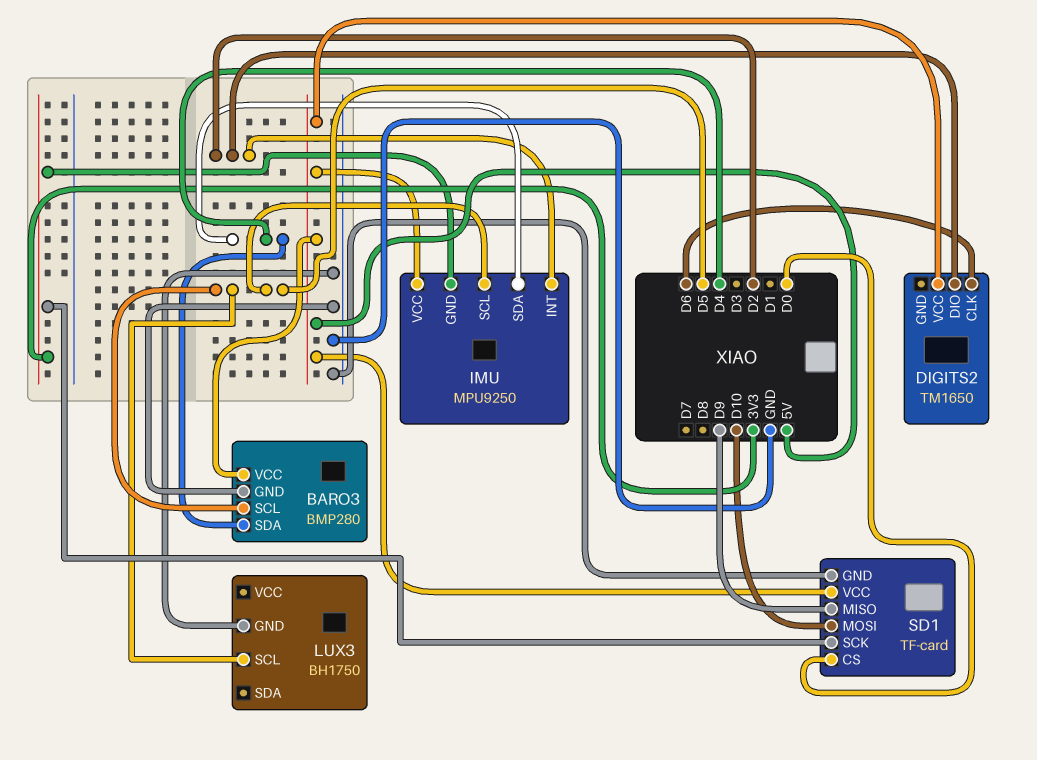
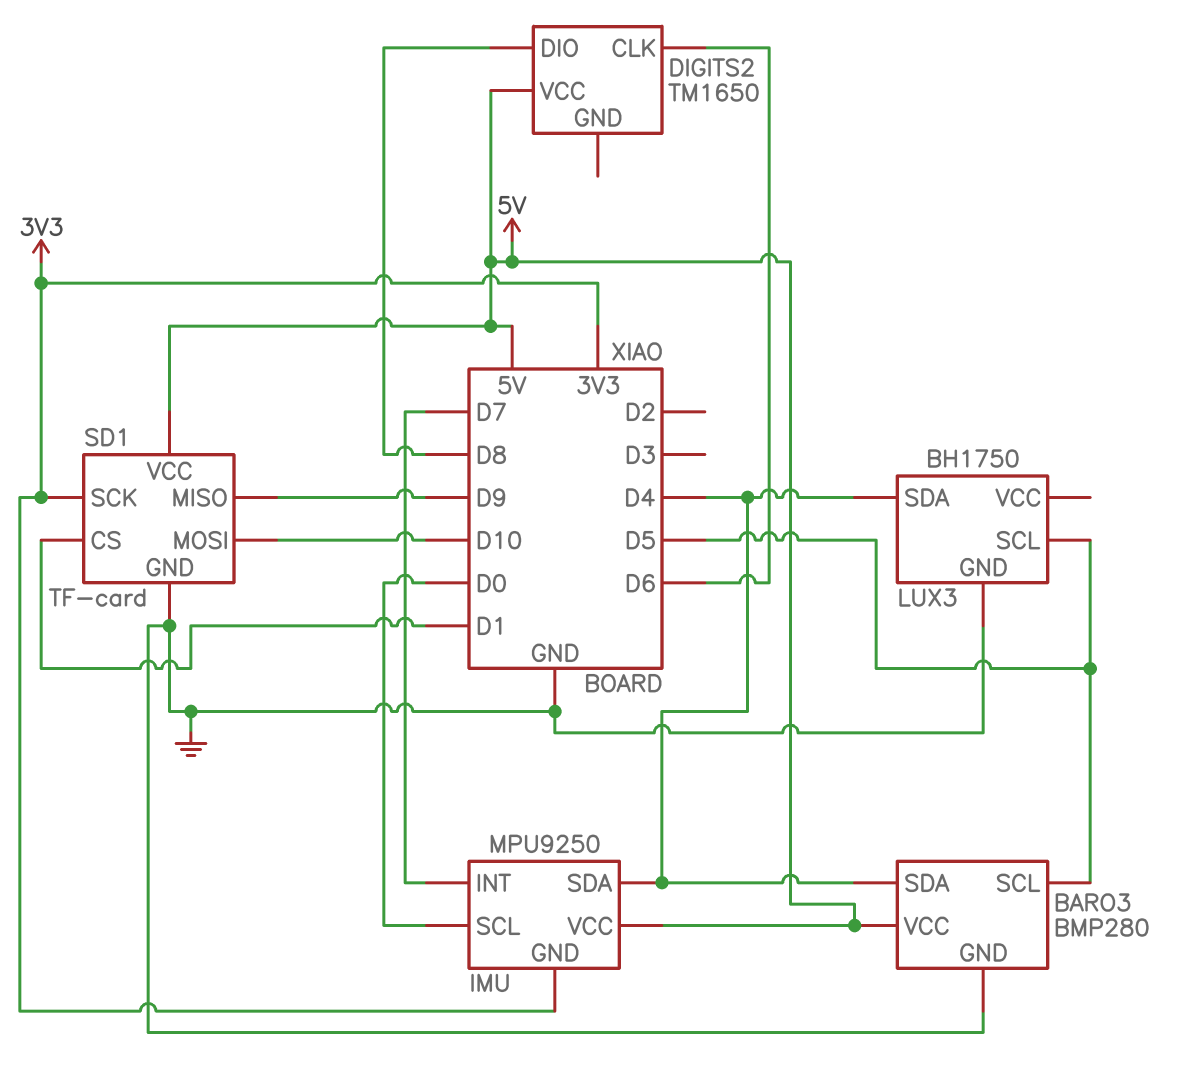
DIGITS2 pin DIO: D2 -> D8
IMU pin INT: D2 -> D7
IMU pin SCL: D5 -> D0
LUX3 pin SDA: none -> D4
SD1 pin CS: D0 -> D1

